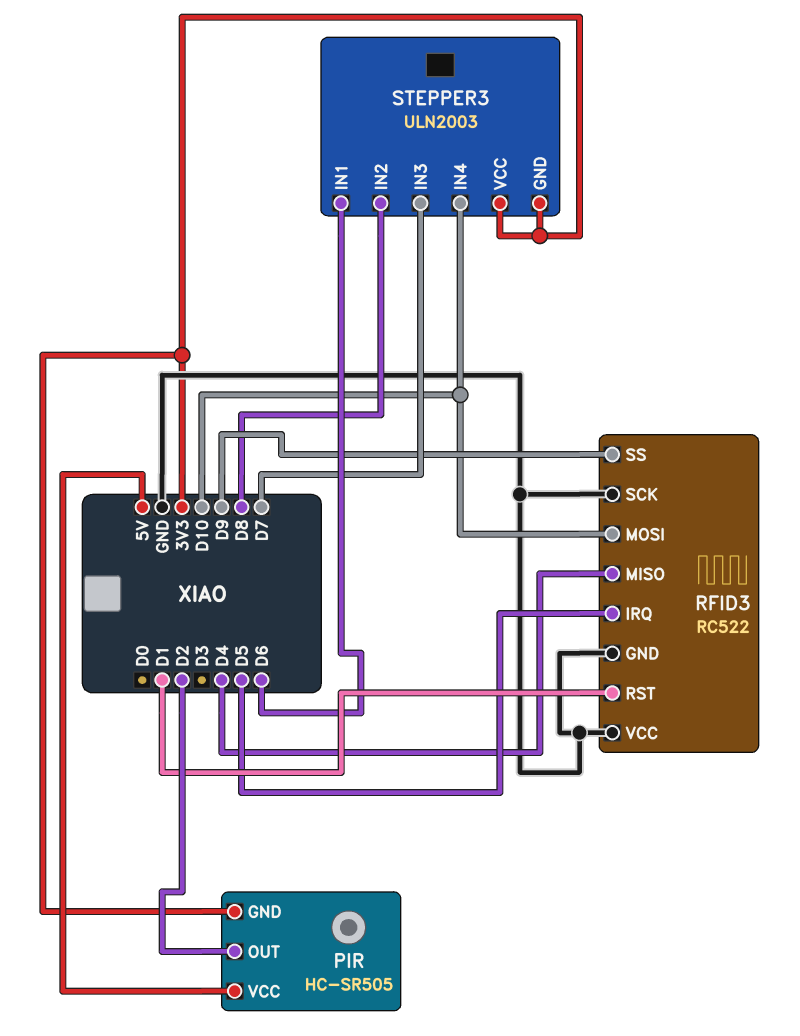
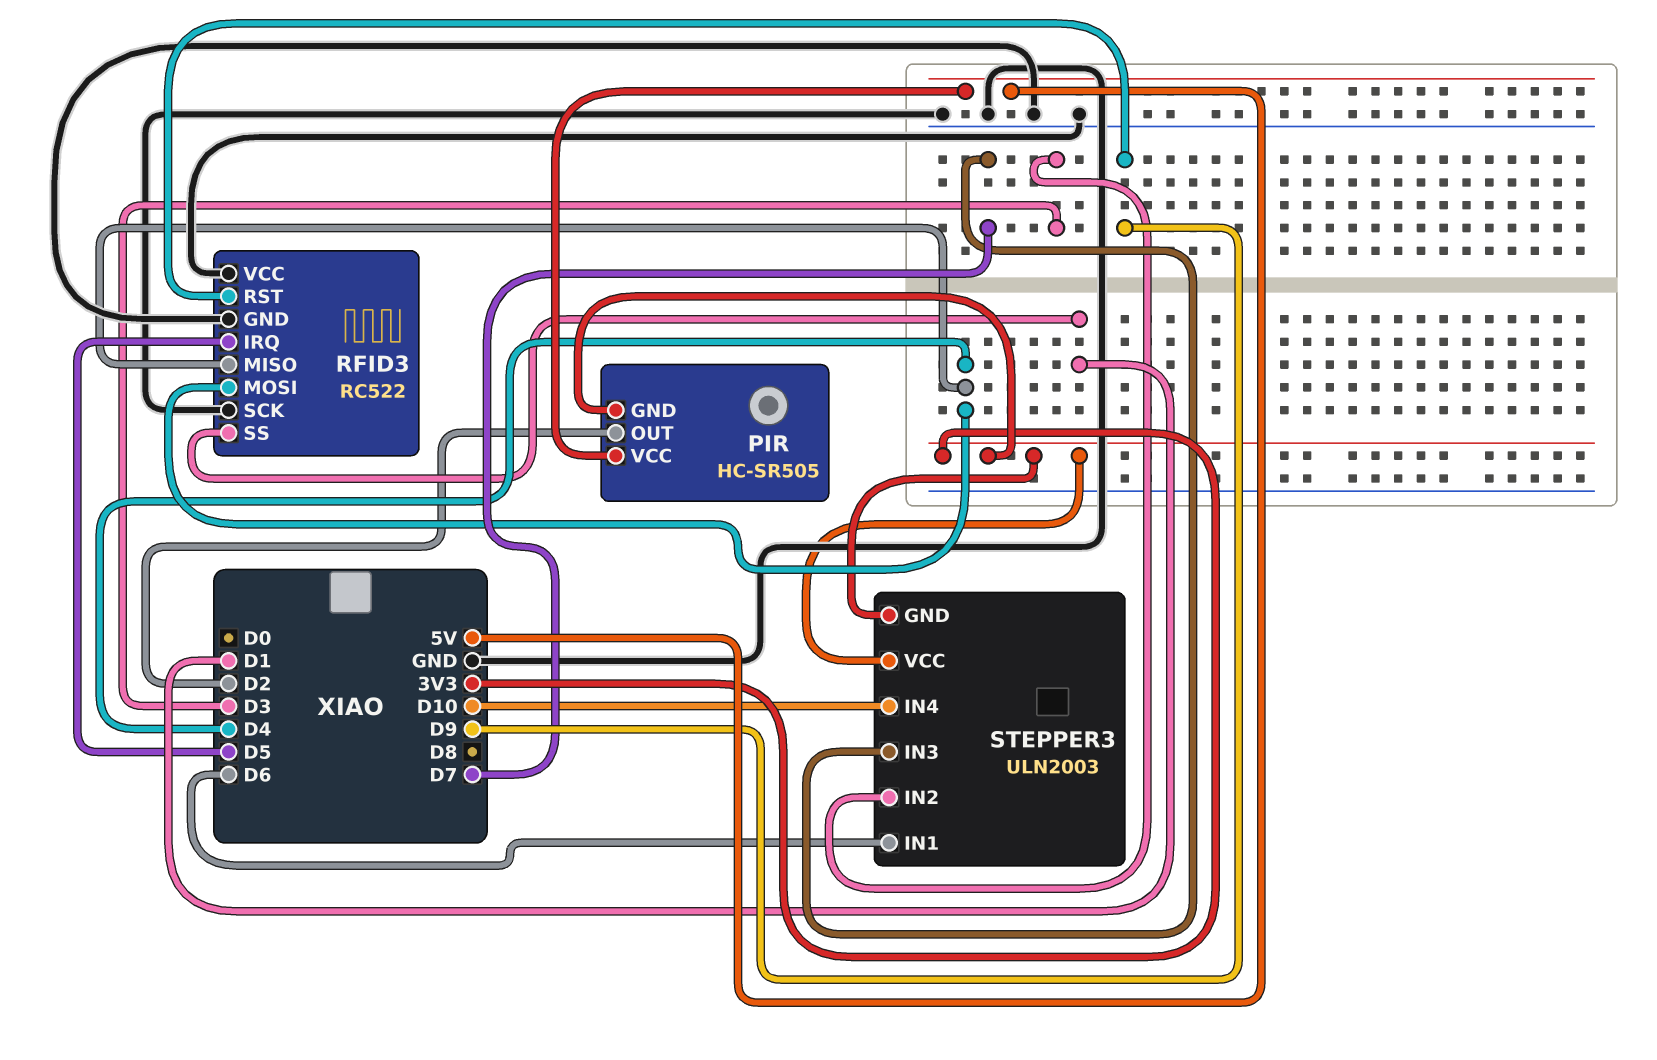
RFID3 pin MOSI: D10 -> D4
RFID3 pin RST: D1 -> D9
RFID3 pin SS: D9 -> D1
STEPPER3 pin IN2: D8 -> D3

